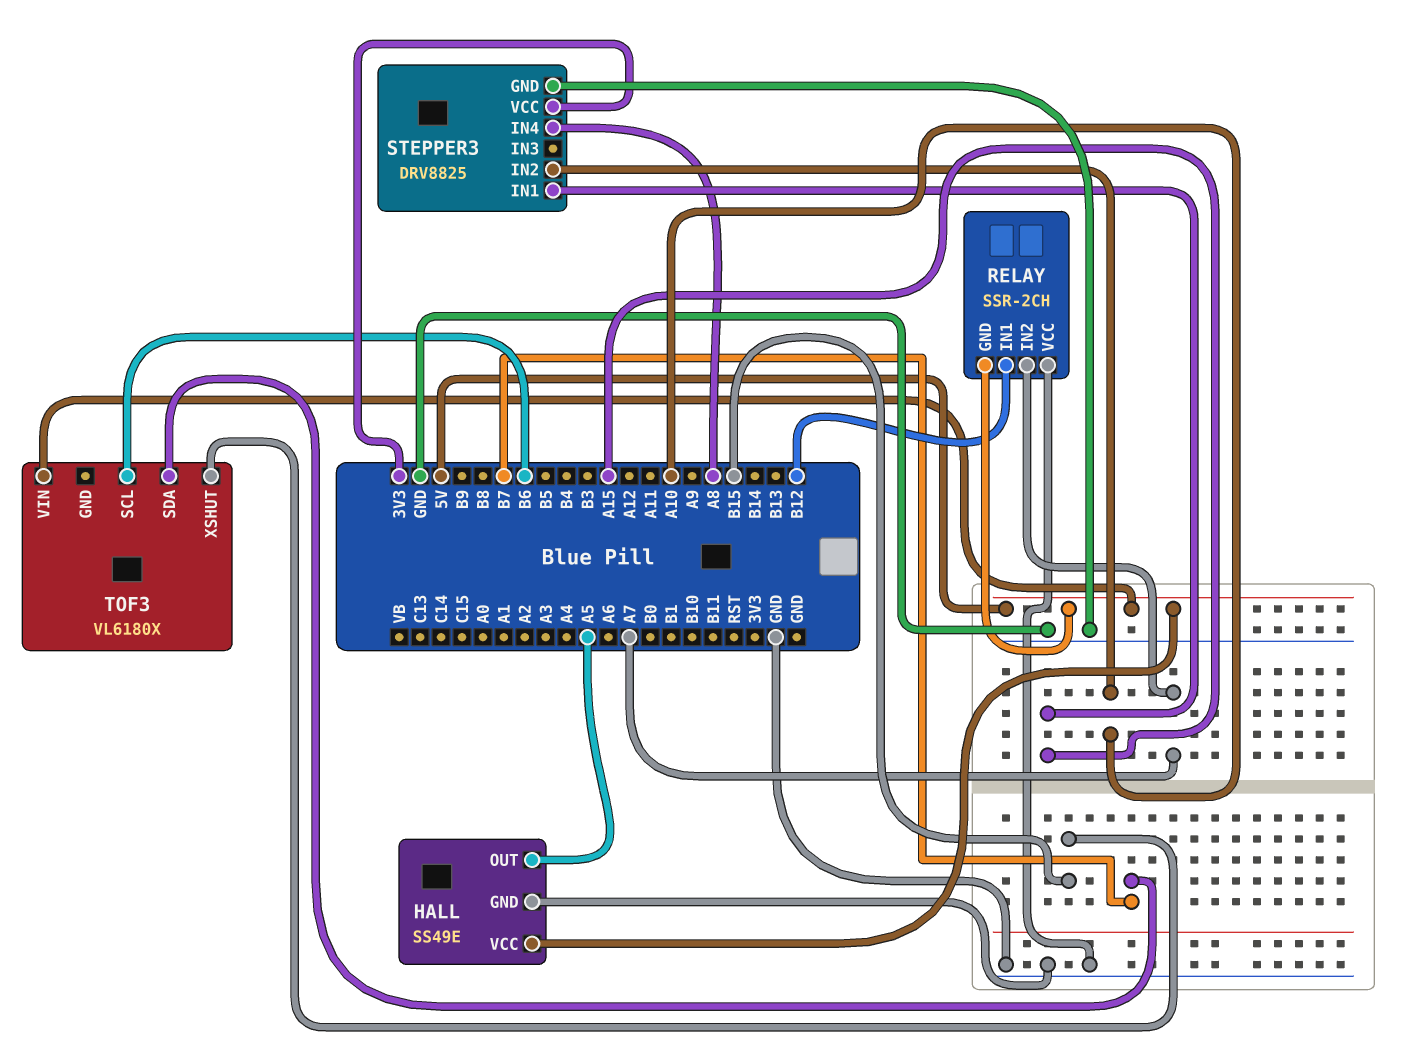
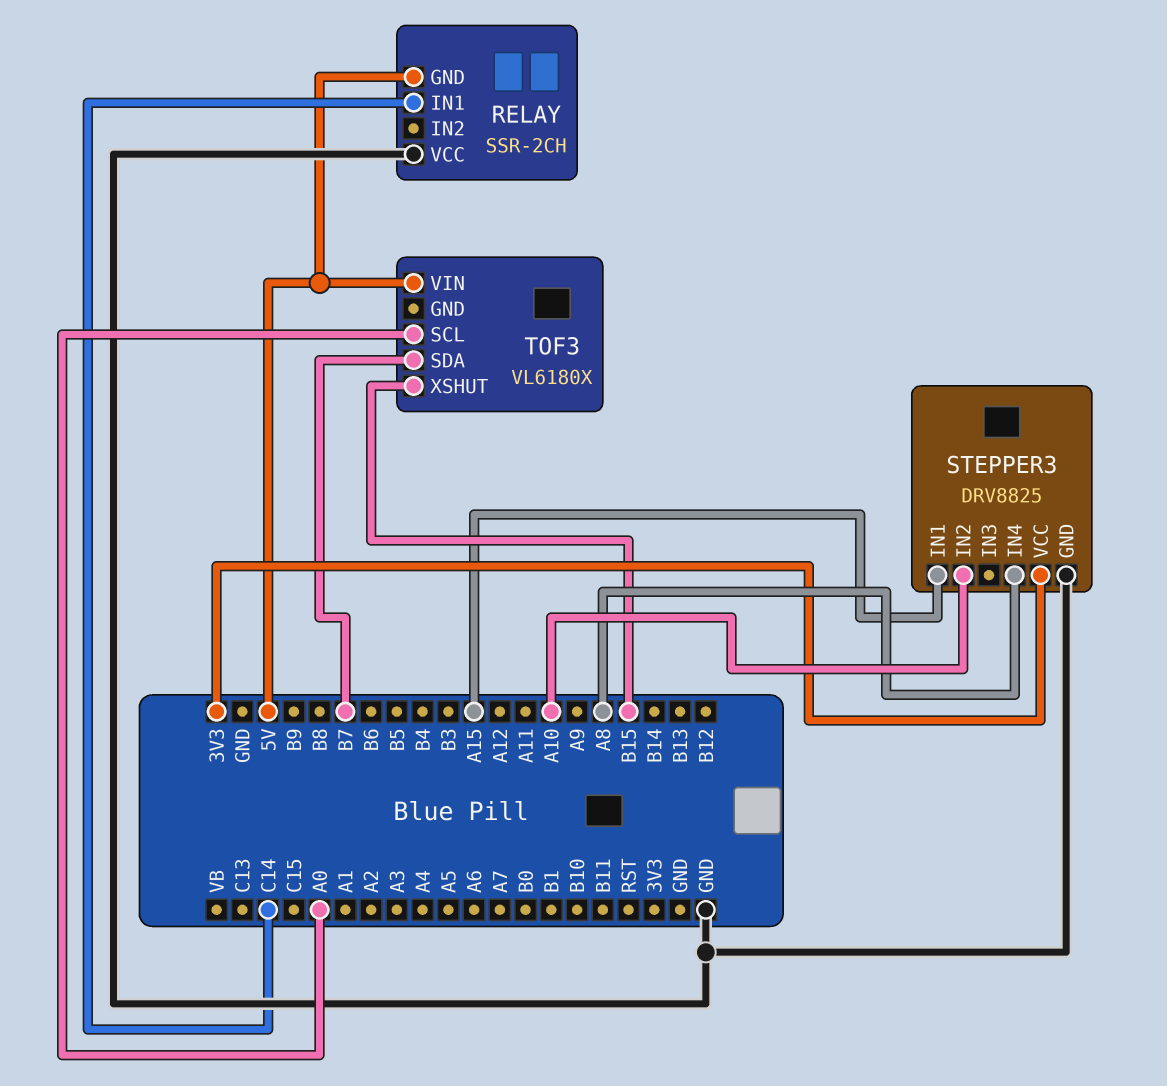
HALL: SS49E -> none
HALL pin GND: GND -> none
HALL pin OUT: A5 -> none
HALL pin VCC: 5V -> none
RELAY pin IN1: B12 -> C14
RELAY pin IN2: A7 -> none
TOF3 pin SCL: B6 -> A0

